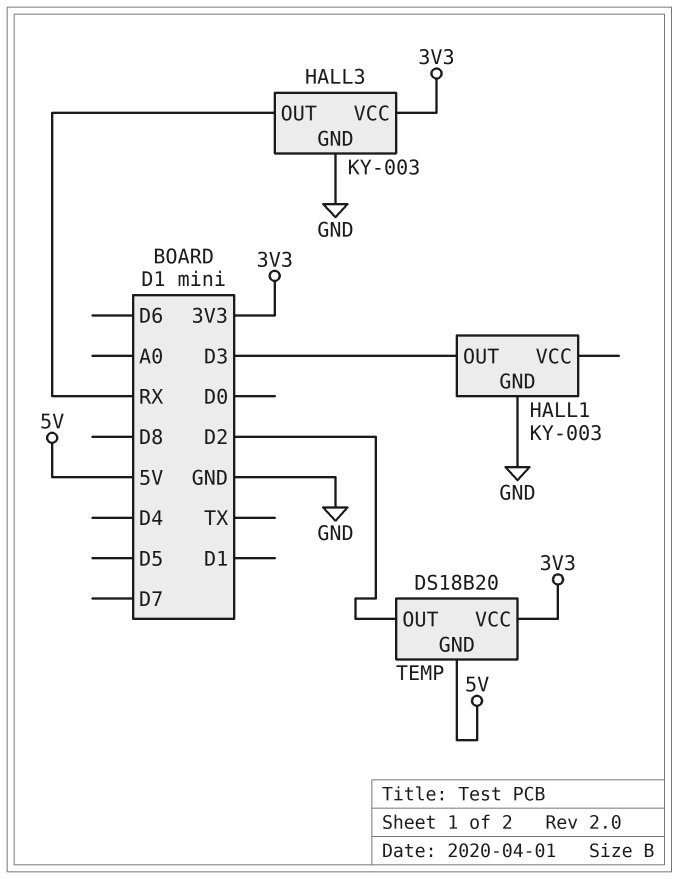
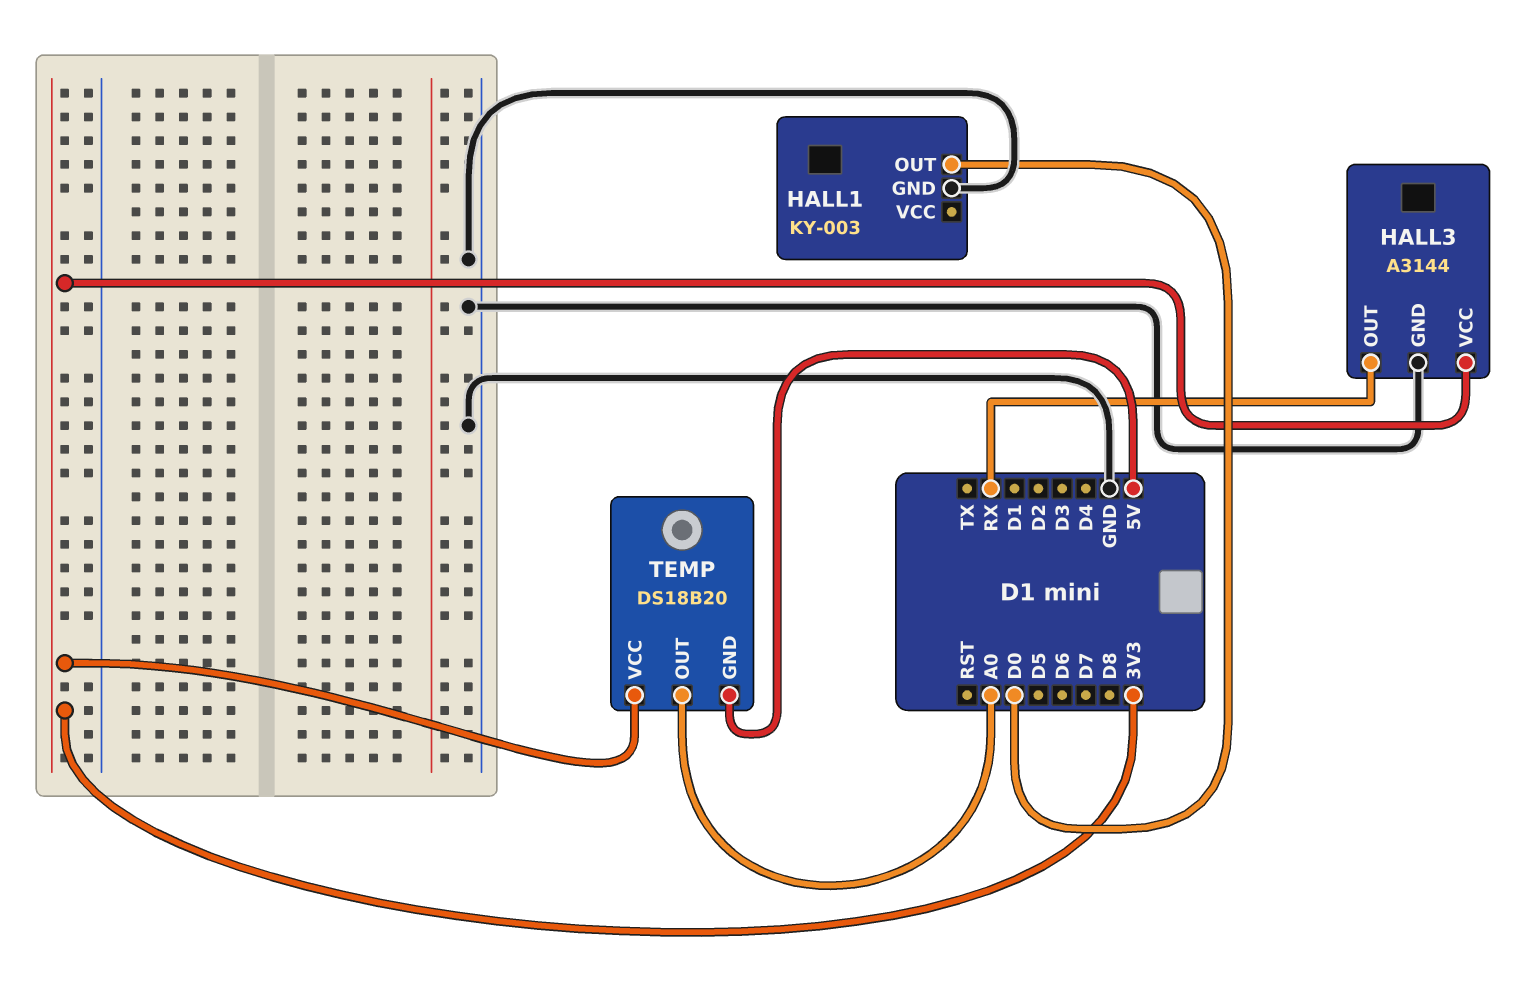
HALL1 pin OUT: D3 -> D0
HALL3: KY-003 -> A3144
TEMP pin OUT: D2 -> A0

